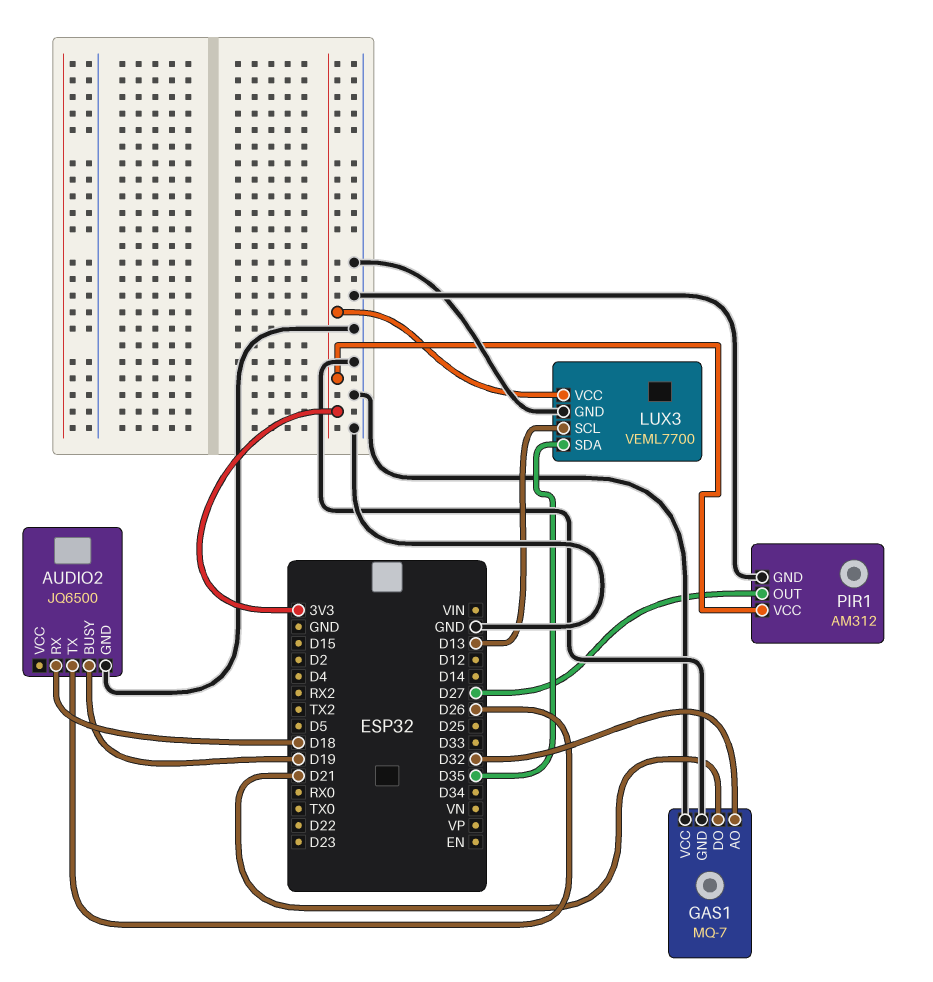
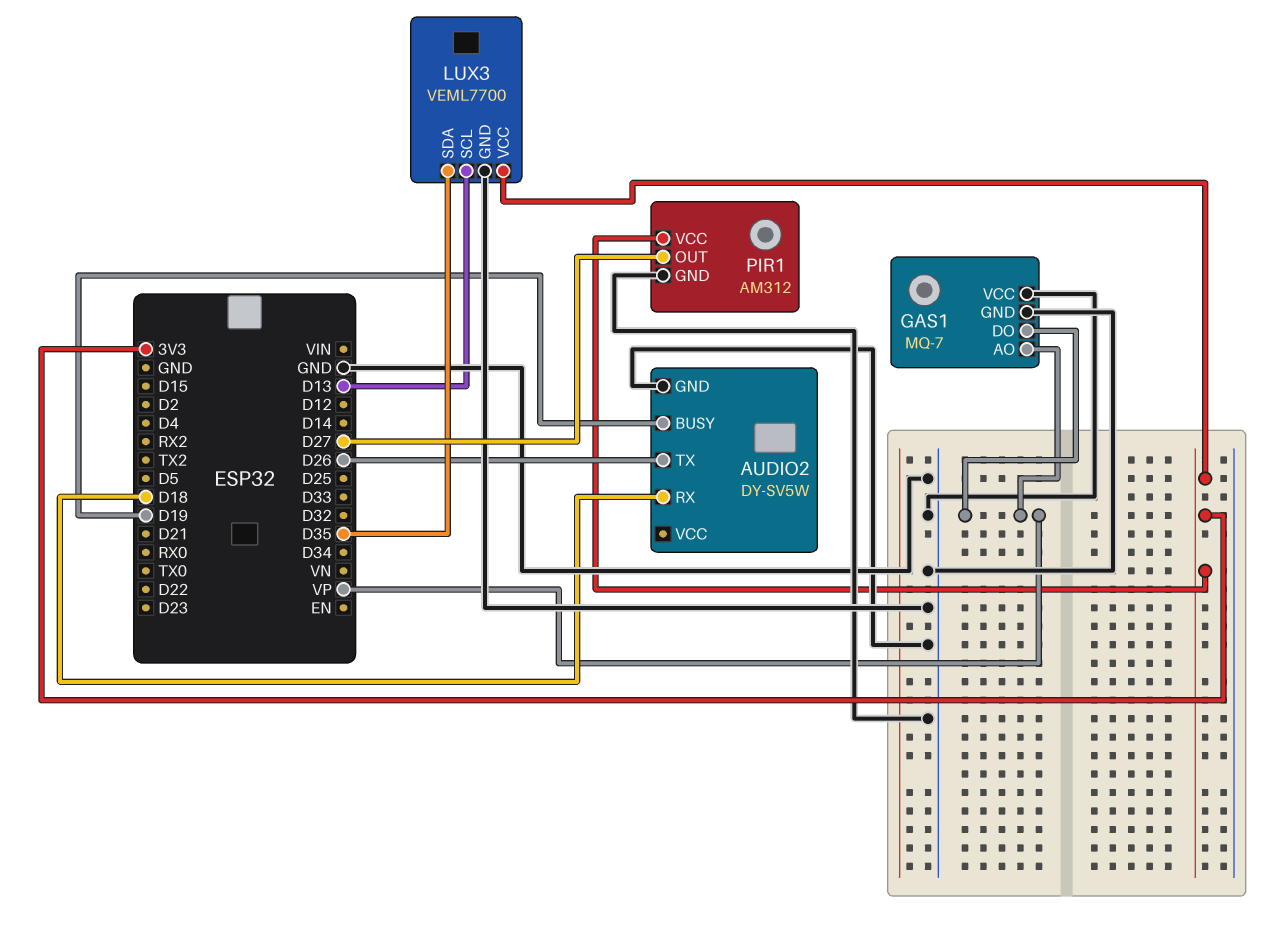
AUDIO2: JQ6500 -> DY-SV5W
GAS1 pin AO: D32 -> VP
GAS1 pin DO: D21 -> VP

